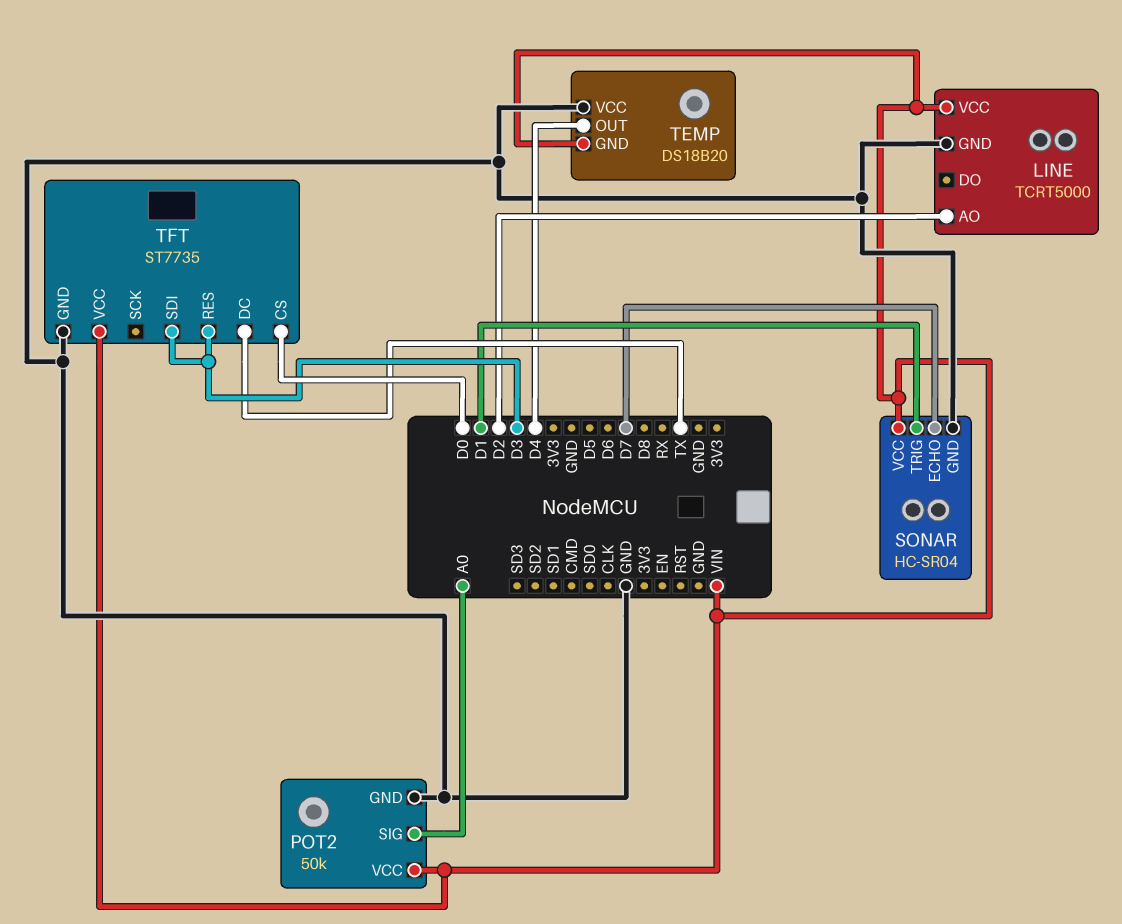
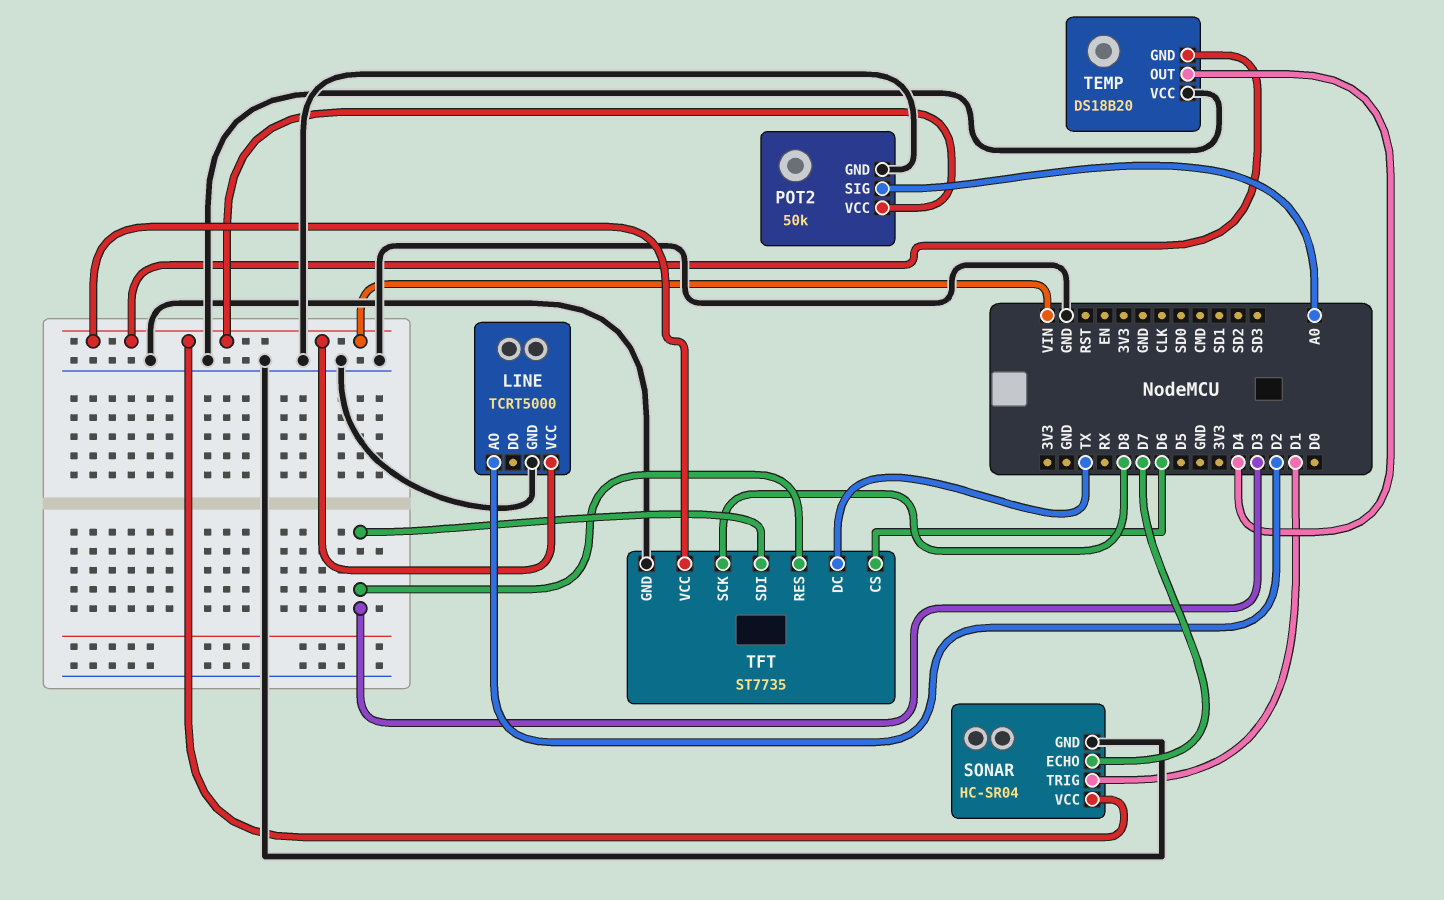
TFT pin CS: D0 -> D6
TFT pin SCK: none -> D8

